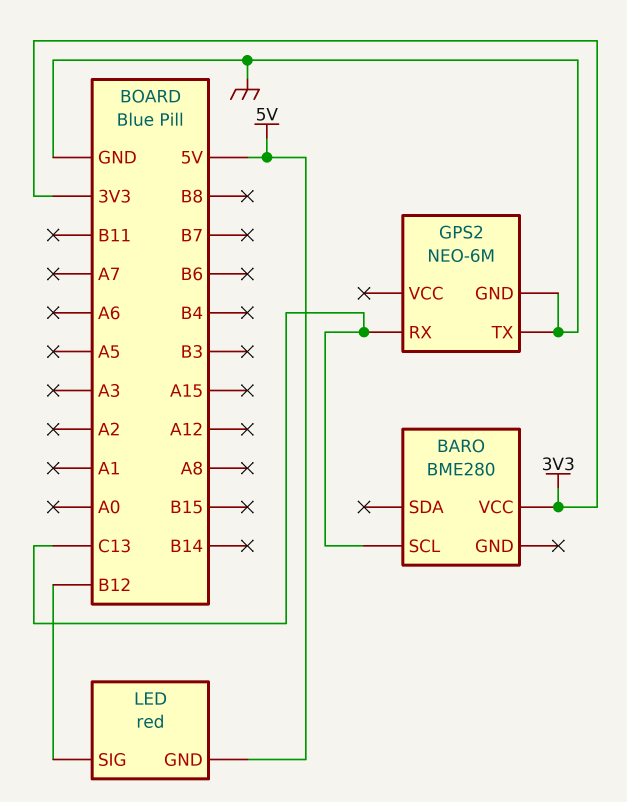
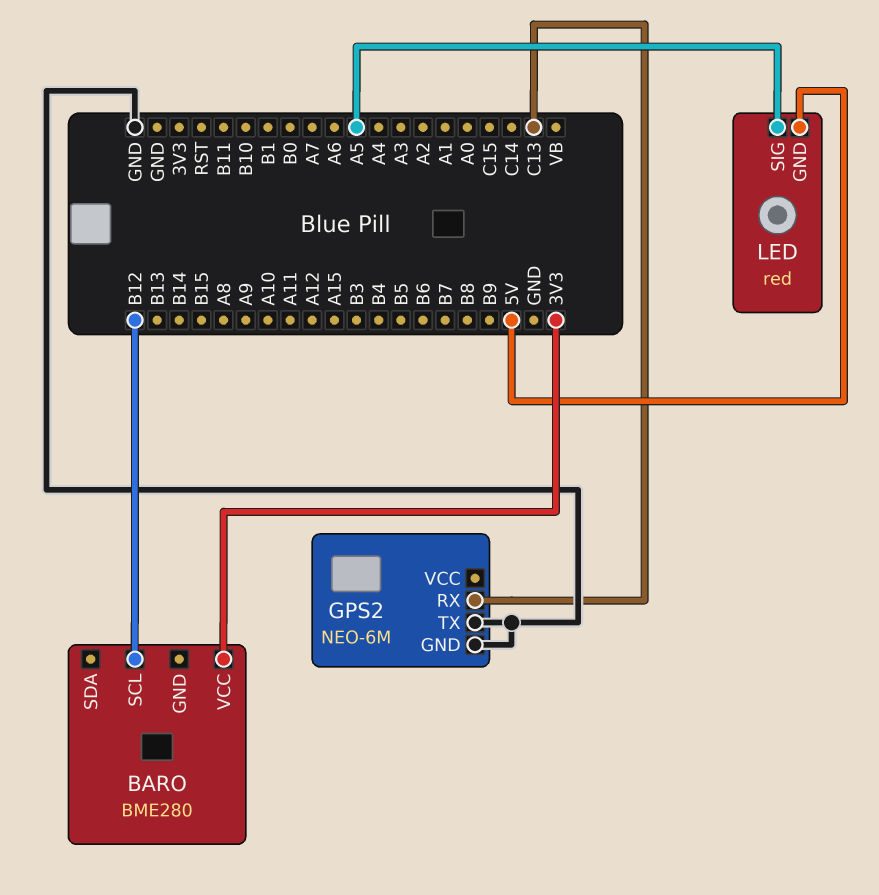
BARO pin SCL: C13 -> B12
LED pin SIG: B12 -> A5

